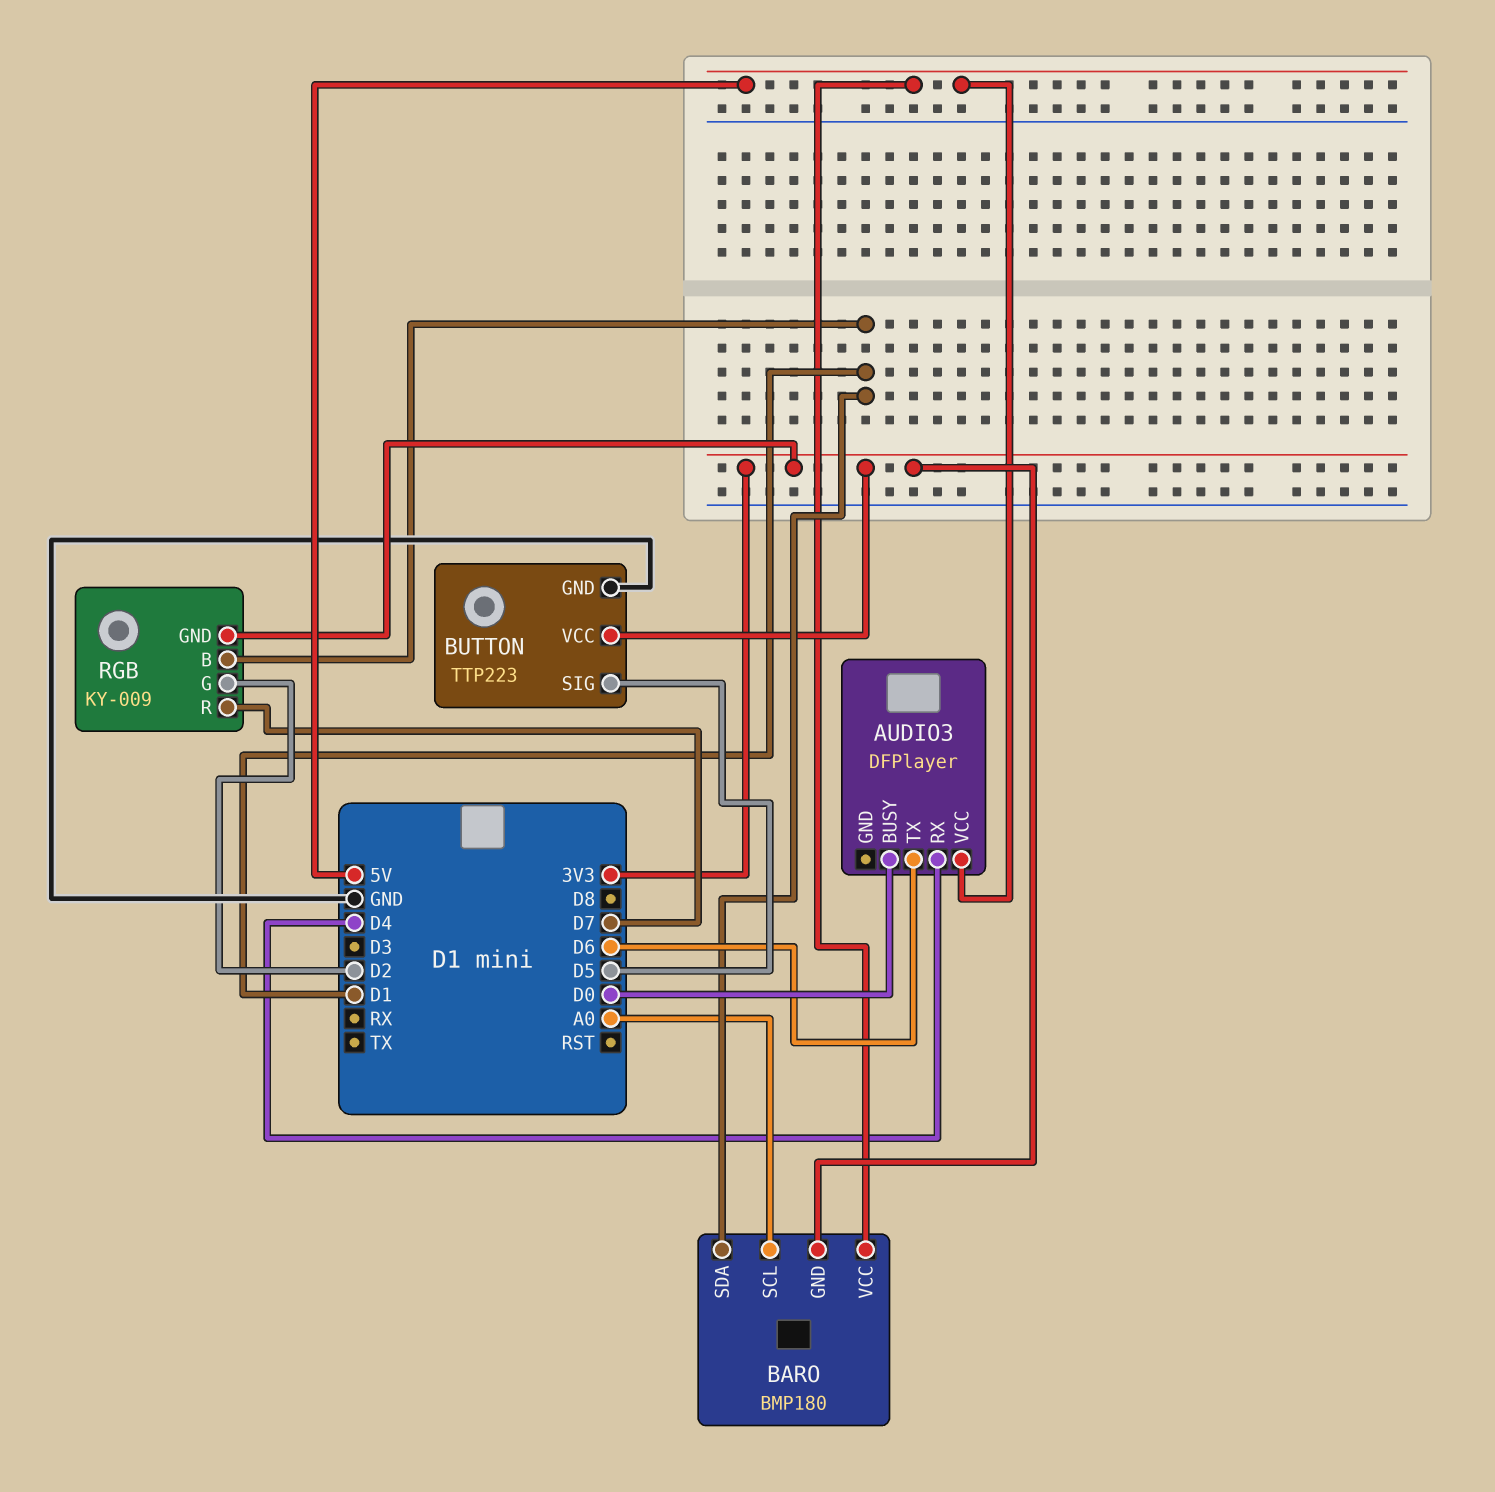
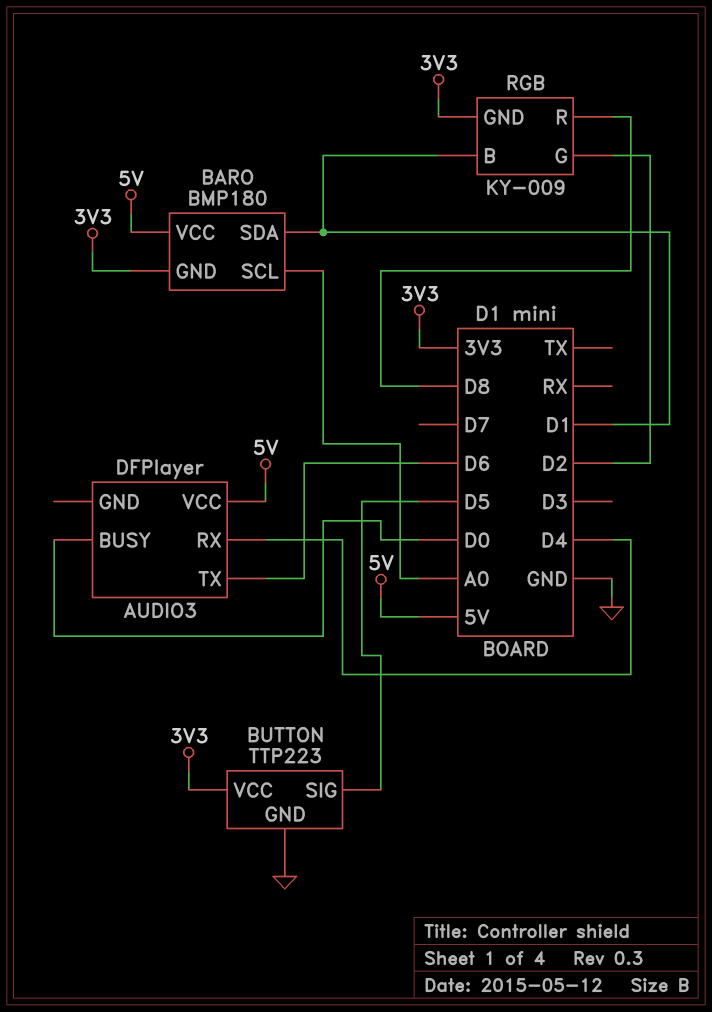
RGB pin R: D7 -> D8

